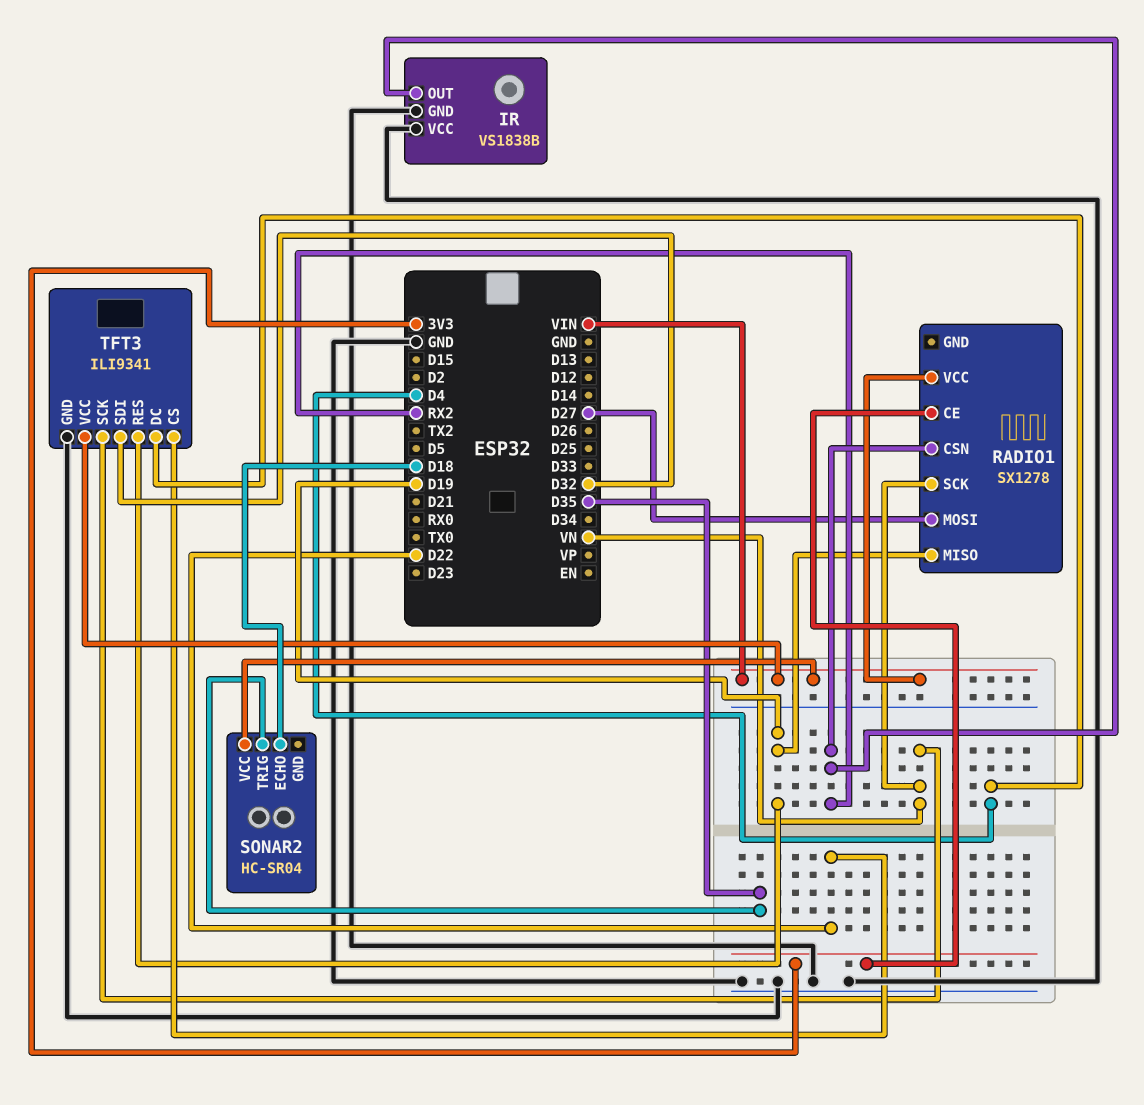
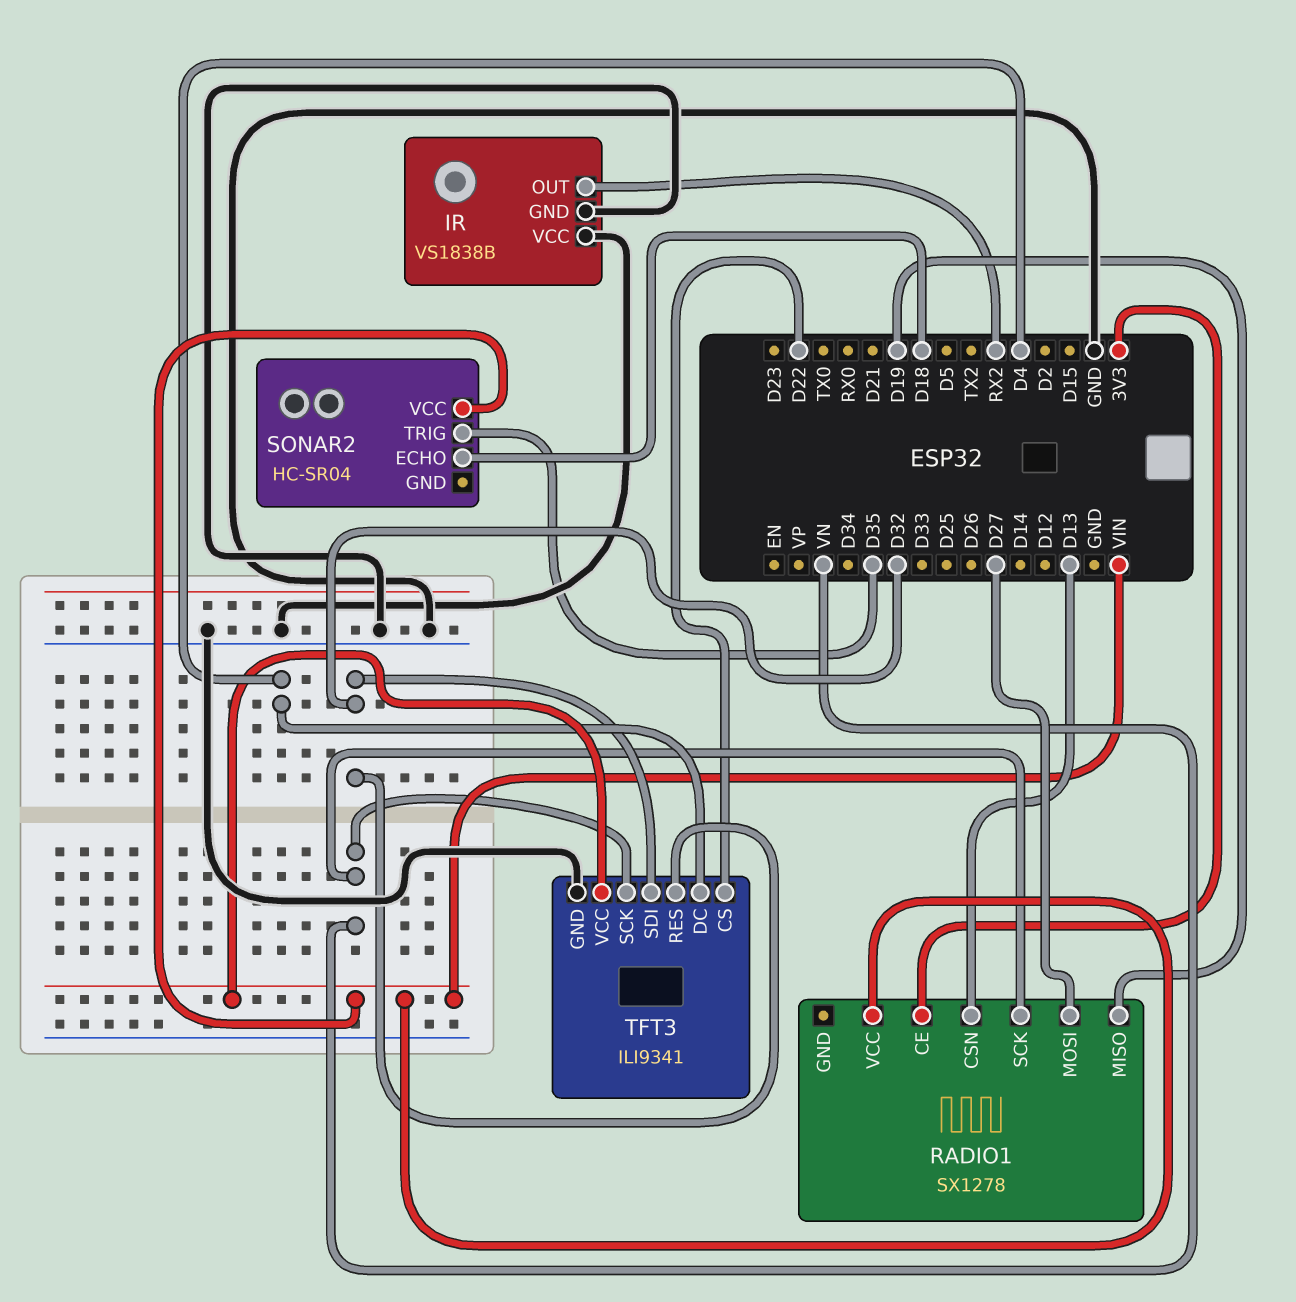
RADIO1 pin CSN: RX2 -> D13
TFT3 pin RES: D19 -> D32

